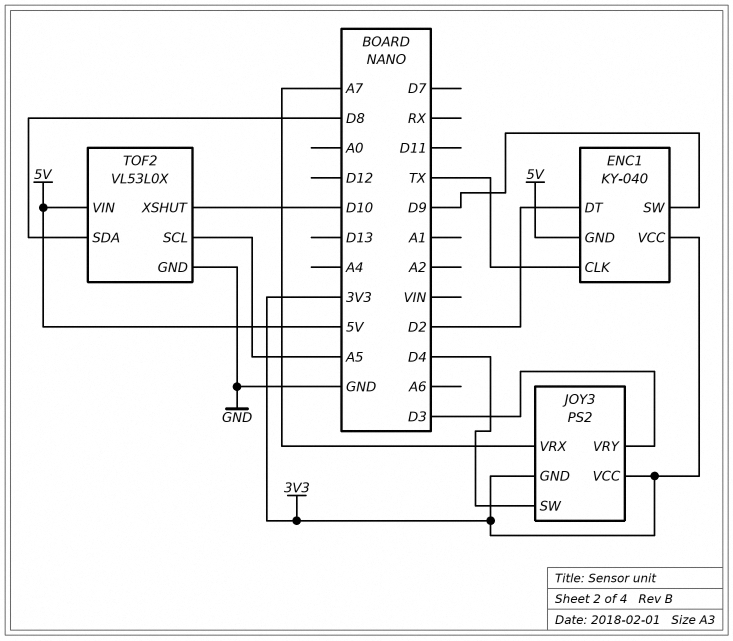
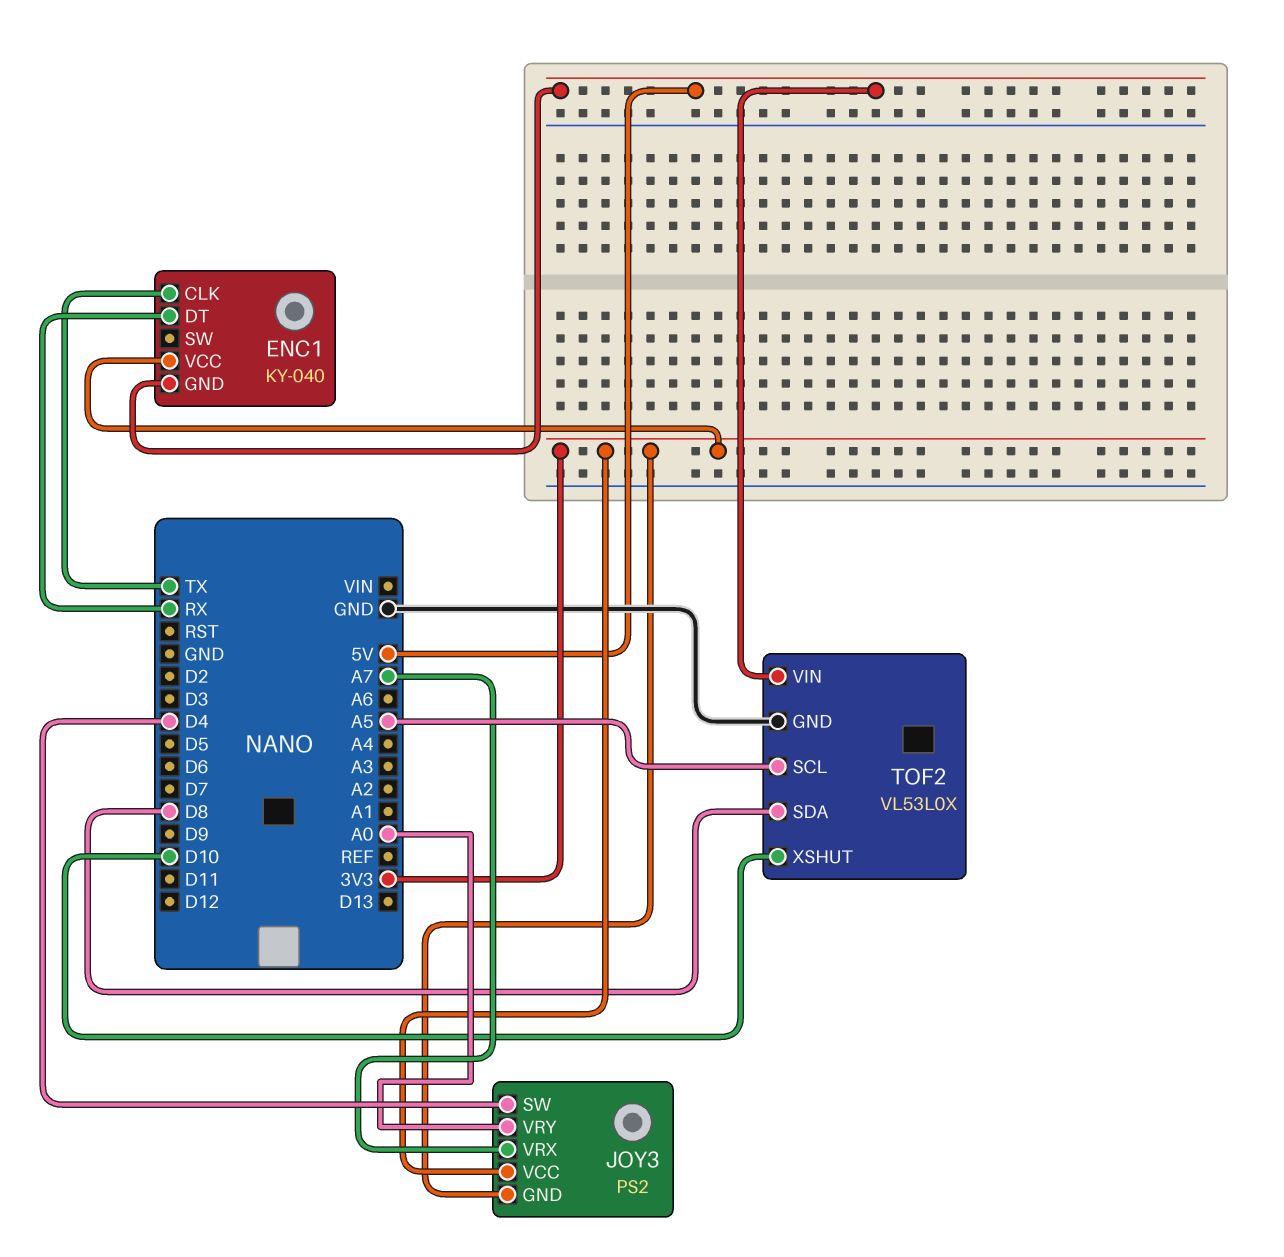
ENC1 pin DT: D2 -> RX
ENC1 pin SW: D9 -> none
JOY3 pin VRY: D3 -> A0

